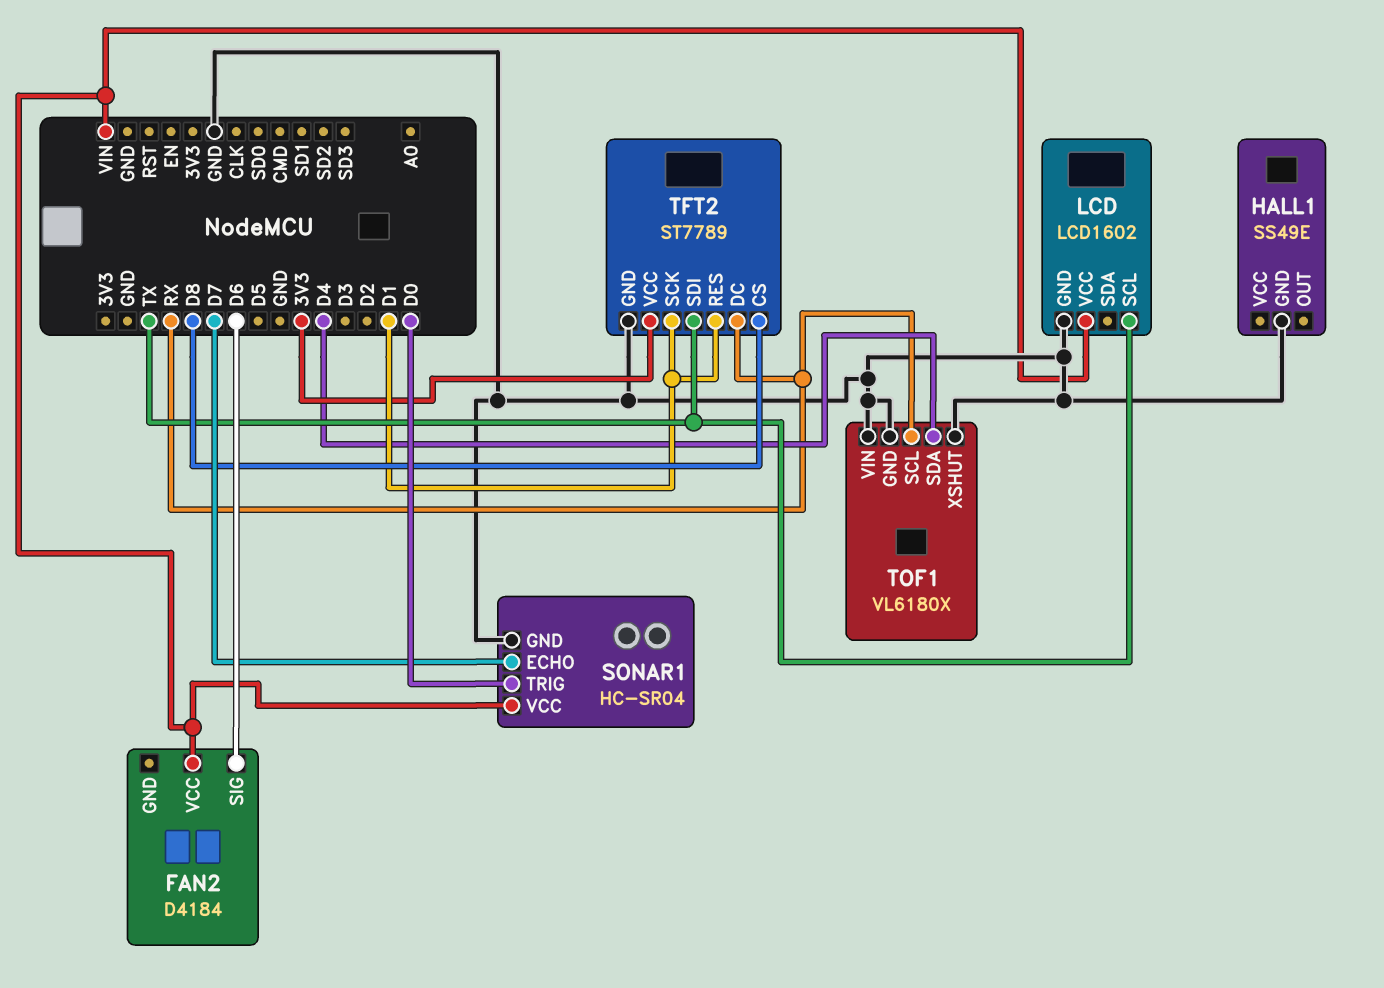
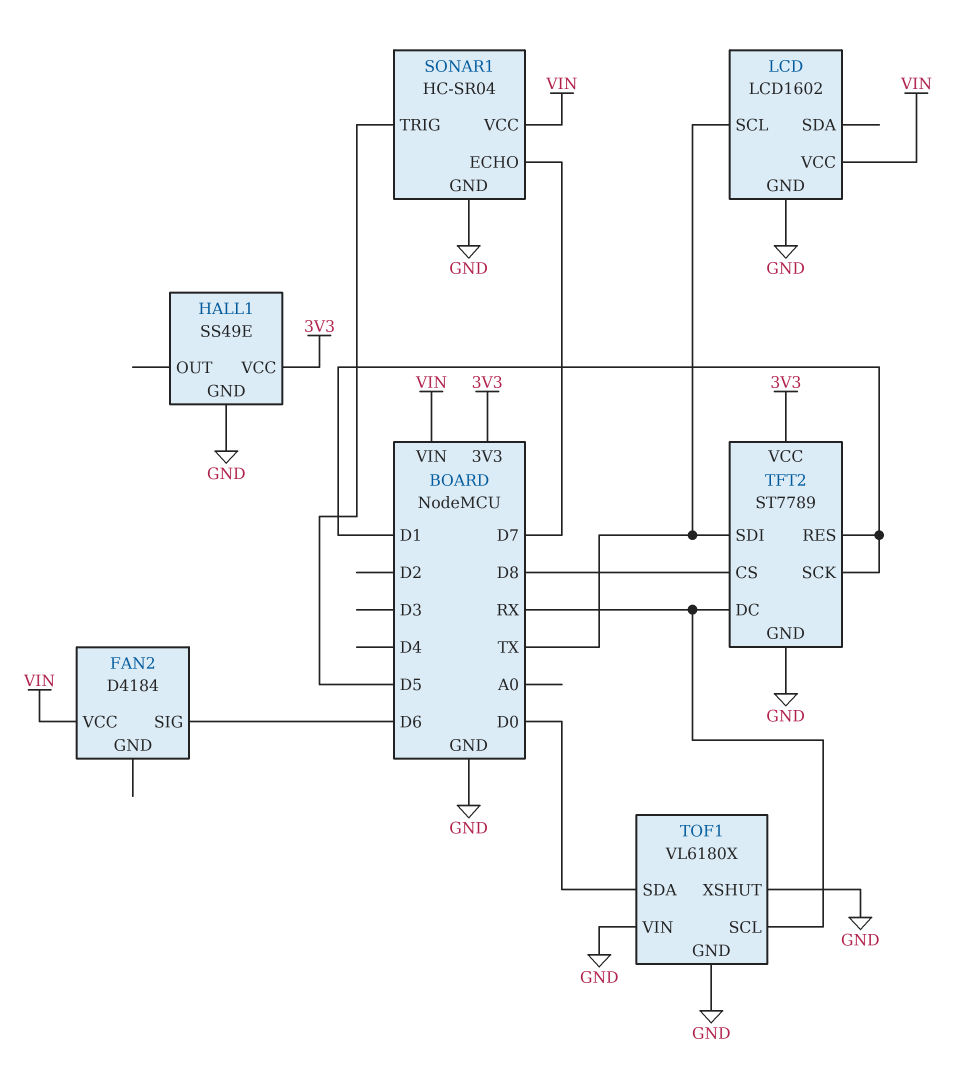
HALL1 pin VCC: none -> 3V3
SONAR1 pin TRIG: D0 -> D5
TOF1 pin SDA: D4 -> D0

